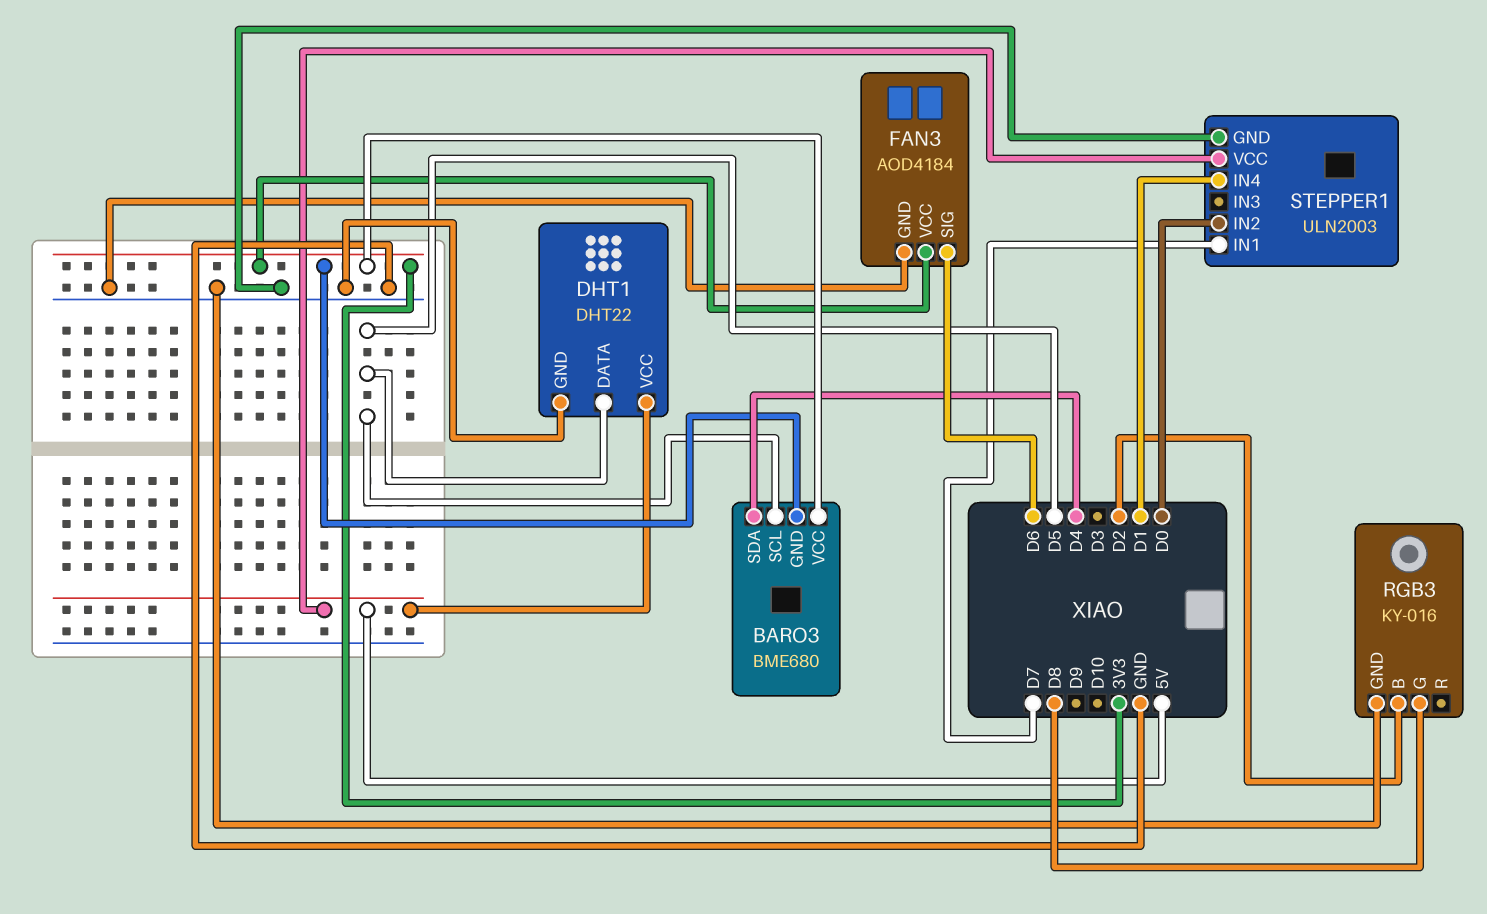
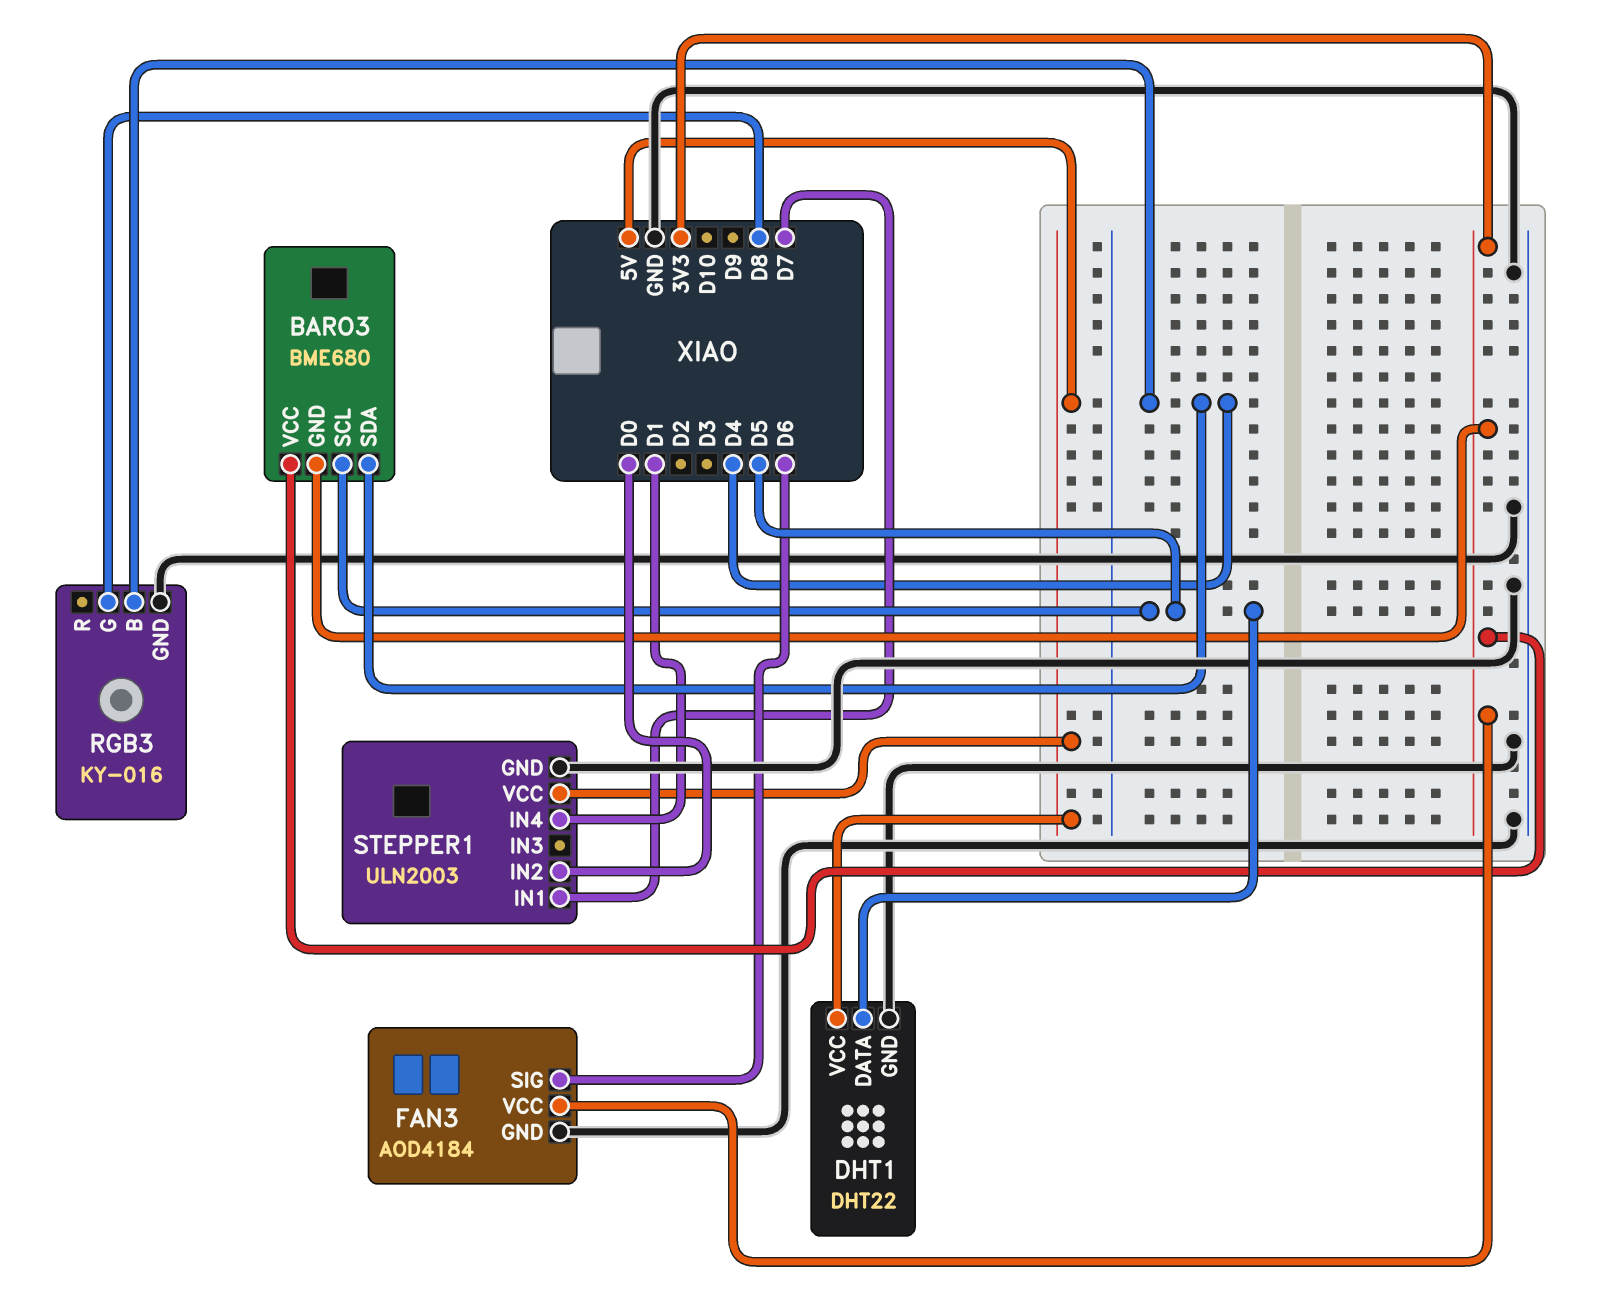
RGB3 pin B: D2 -> D4

